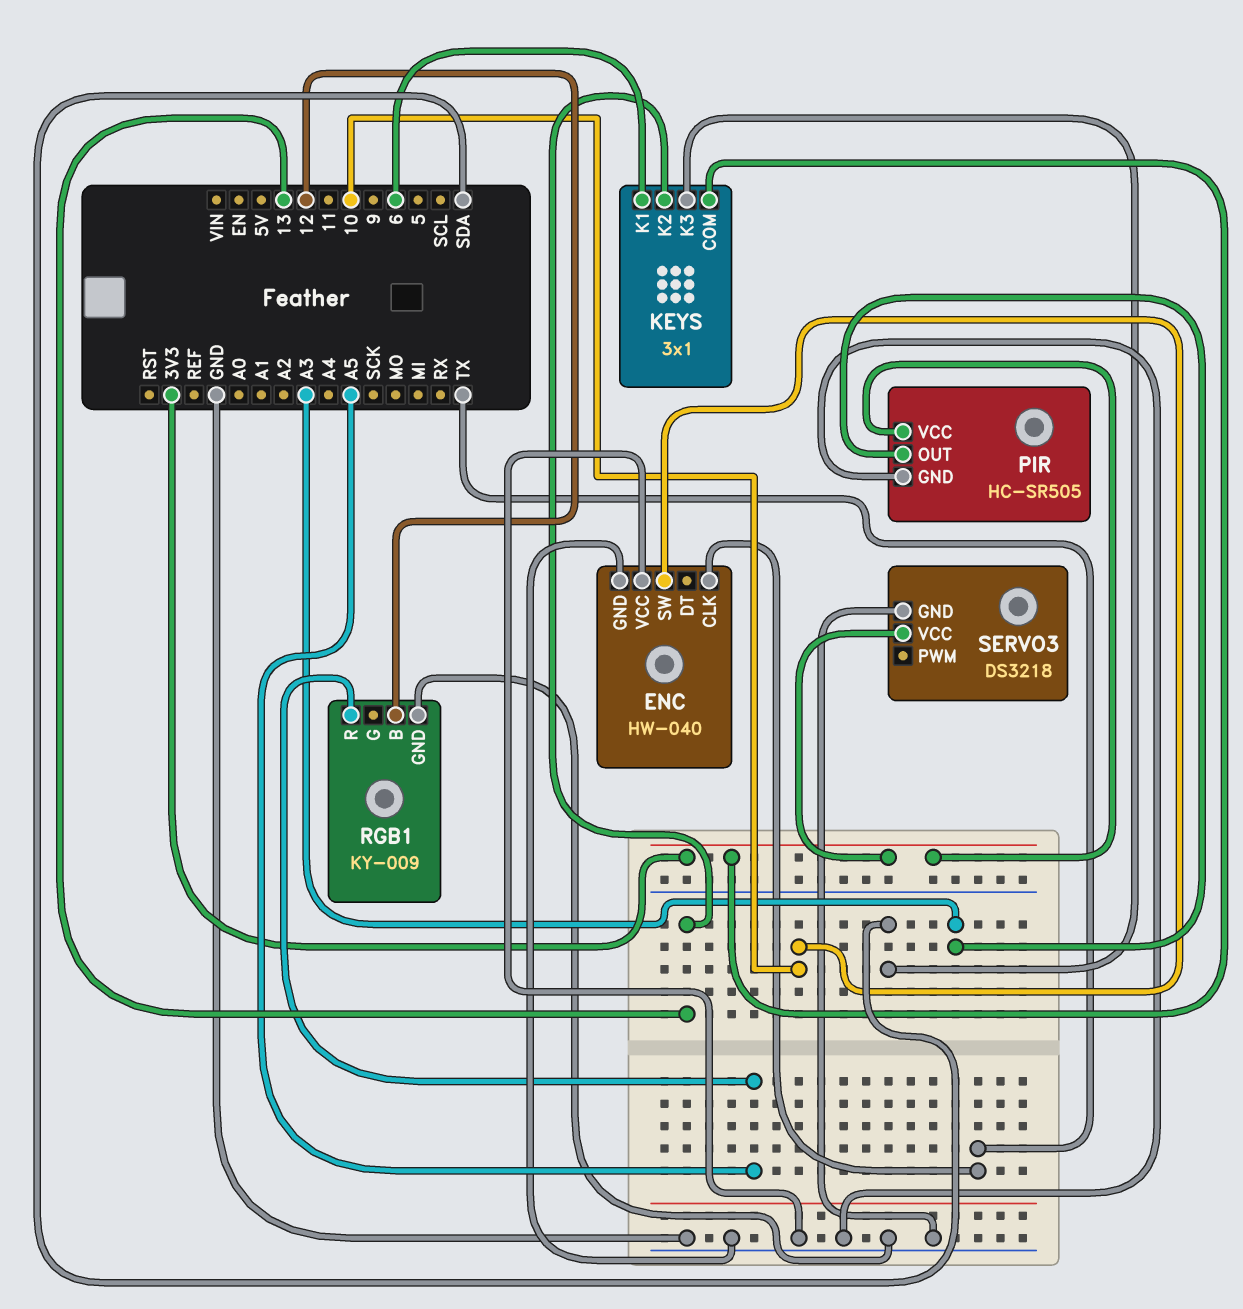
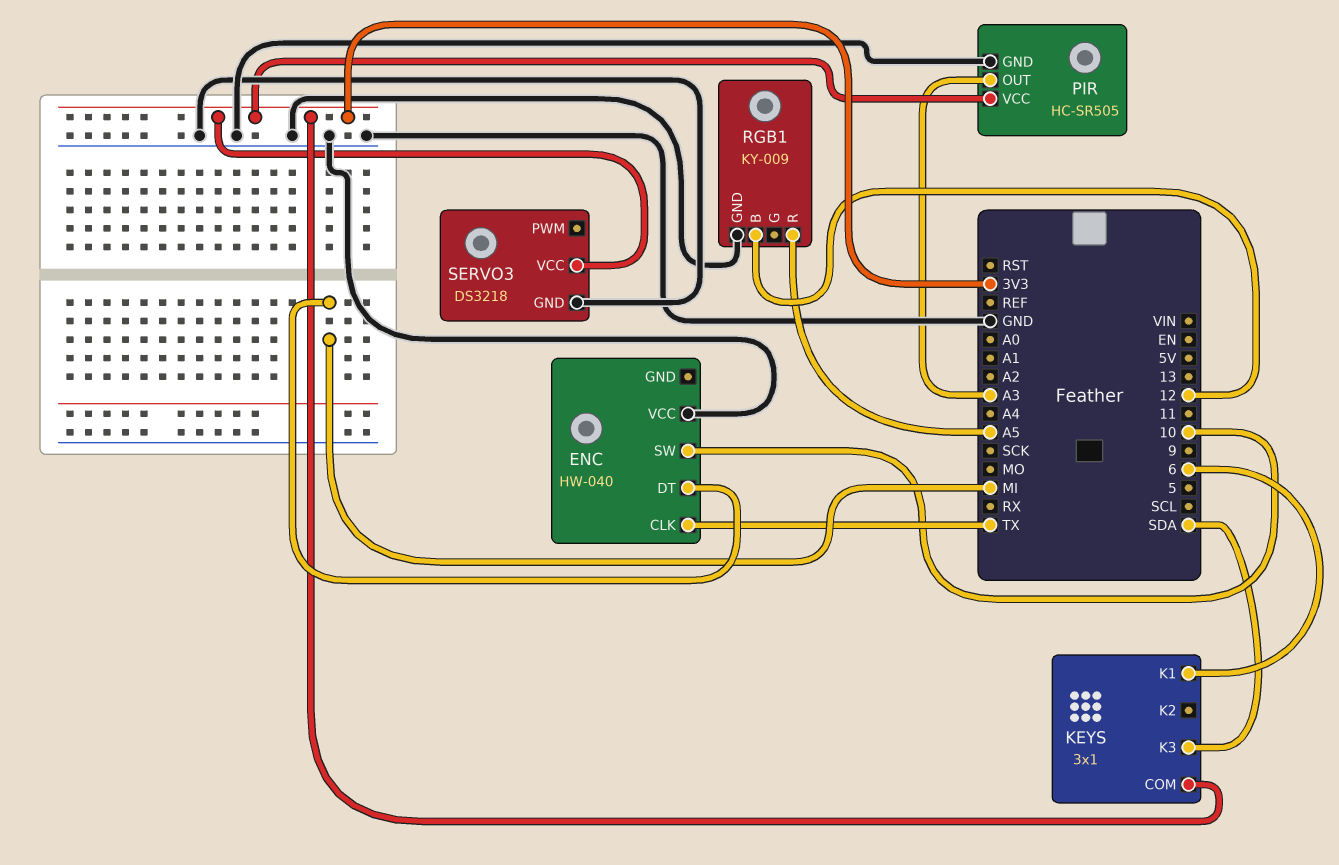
ENC pin DT: none -> MI
ENC pin GND: GND -> none
KEYS pin K2: 13 -> none

